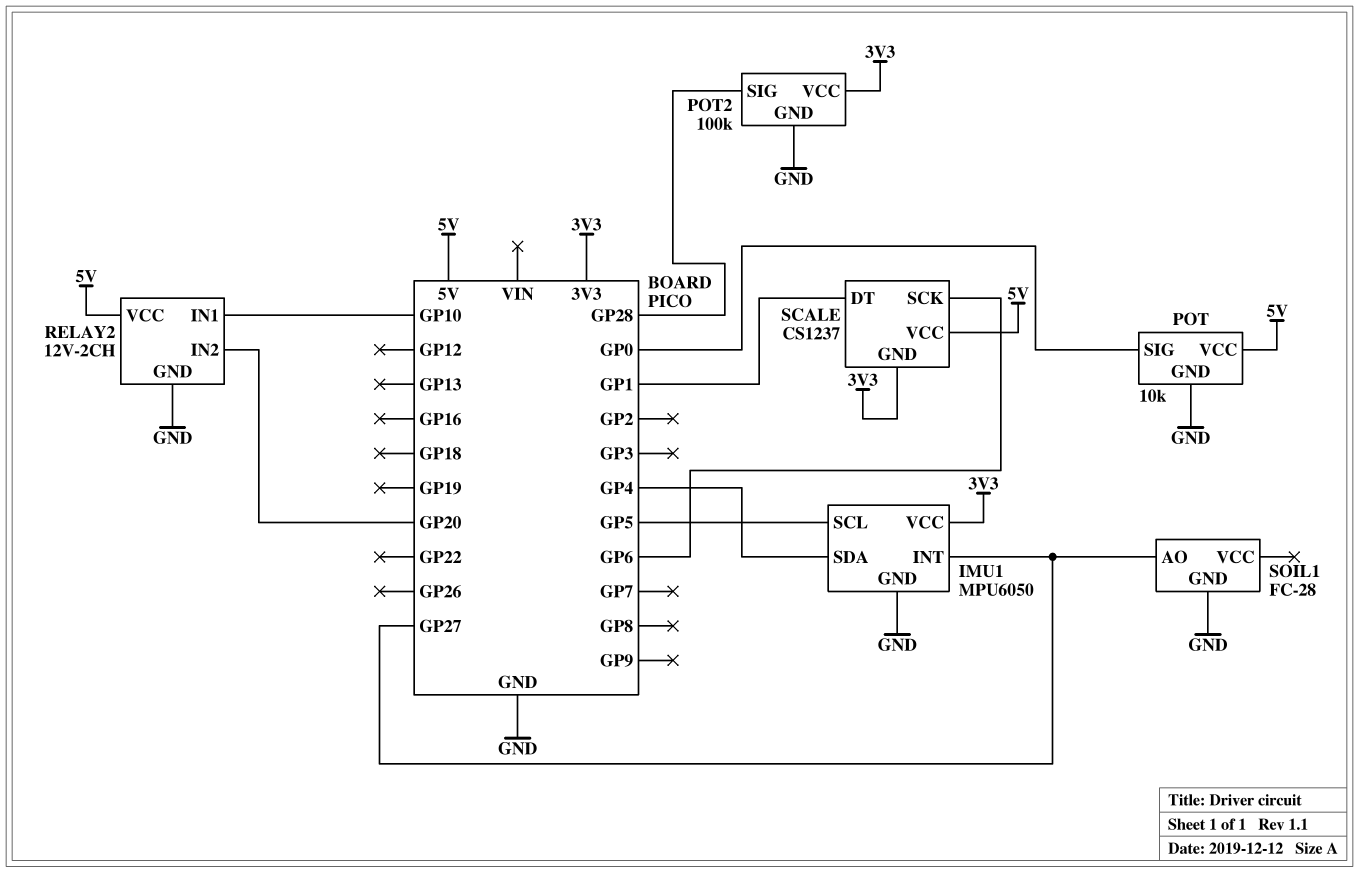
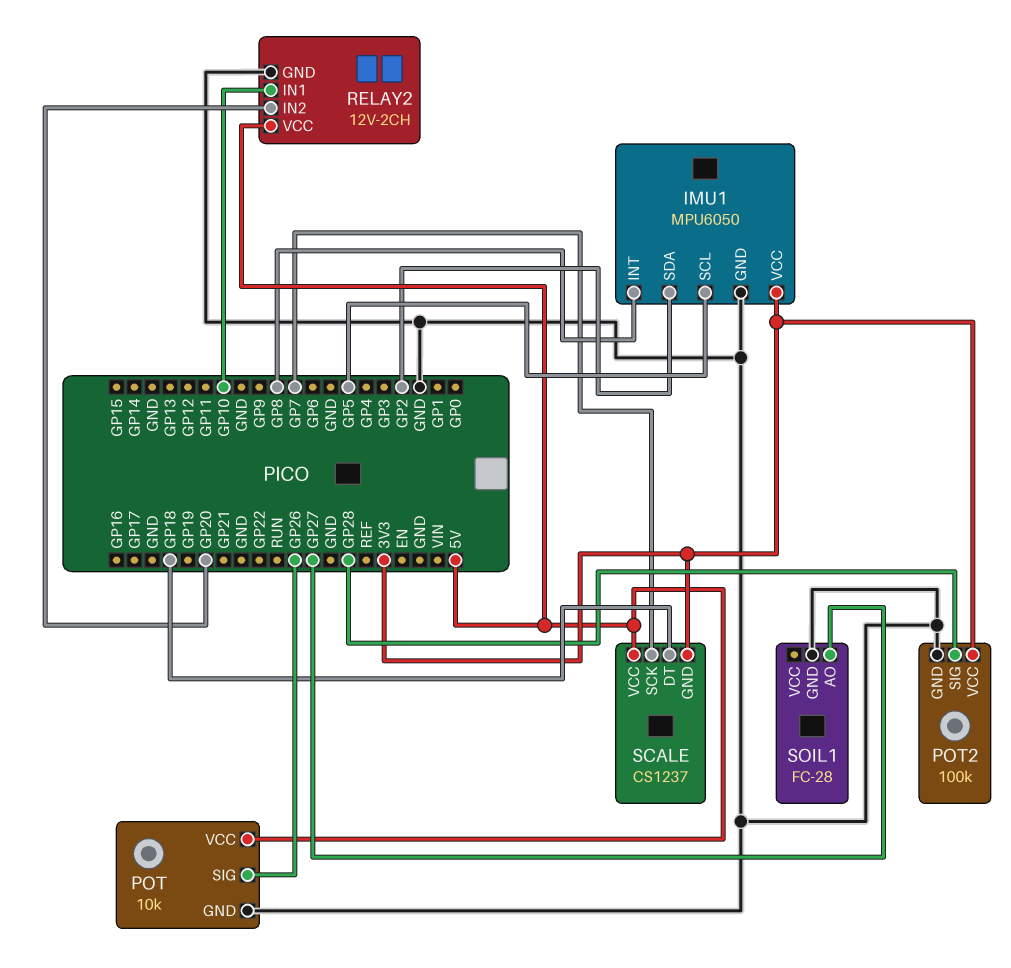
IMU1 pin INT: GP27 -> GP8
IMU1 pin SDA: GP4 -> GP2
POT pin SIG: GP0 -> GP26
SCALE pin DT: GP1 -> GP18
SCALE pin SCK: GP6 -> GP7

